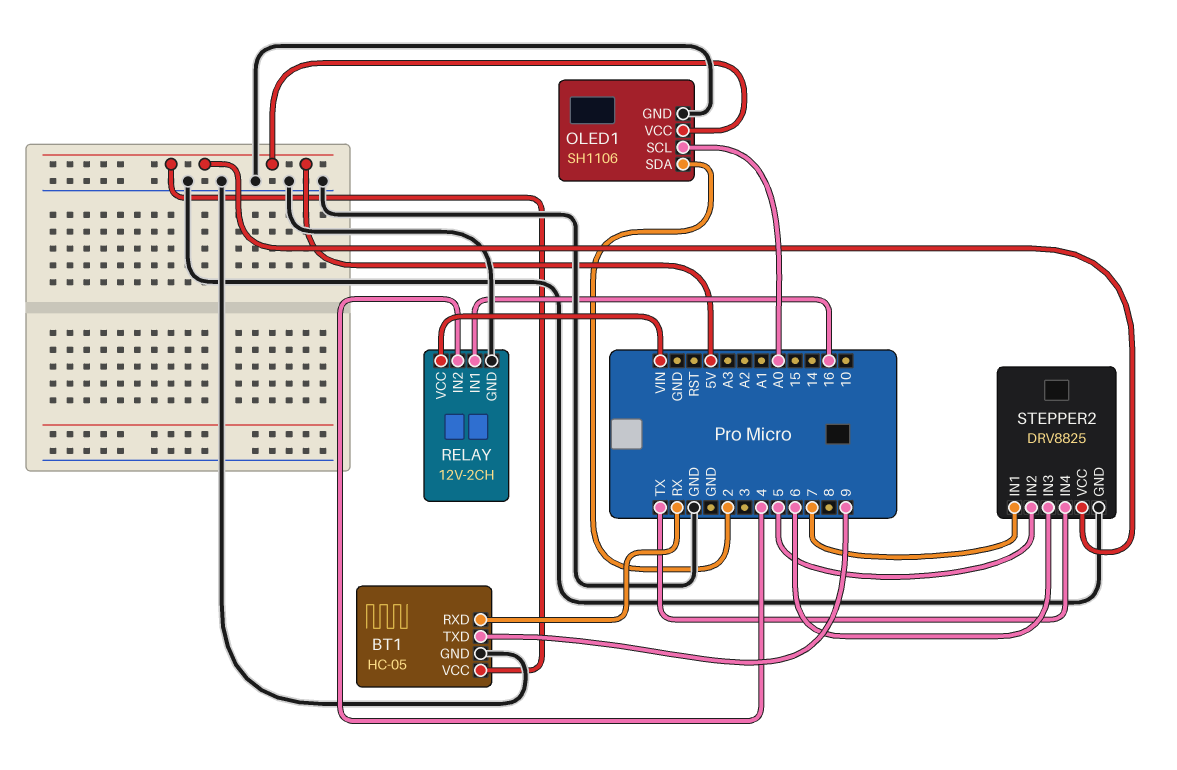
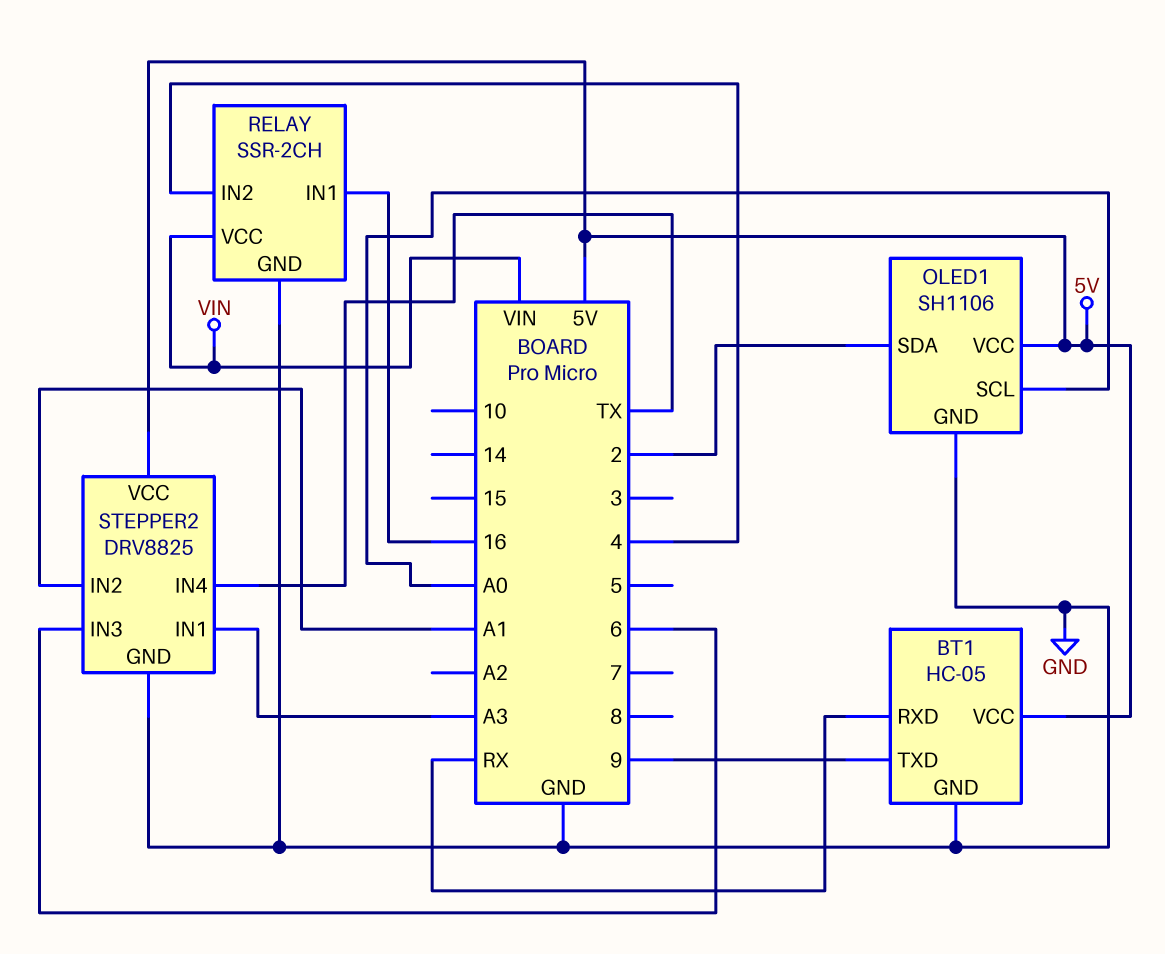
RELAY: 12V-2CH -> SSR-2CH
STEPPER2 pin IN1: 7 -> A3
STEPPER2 pin IN2: 5 -> A1

